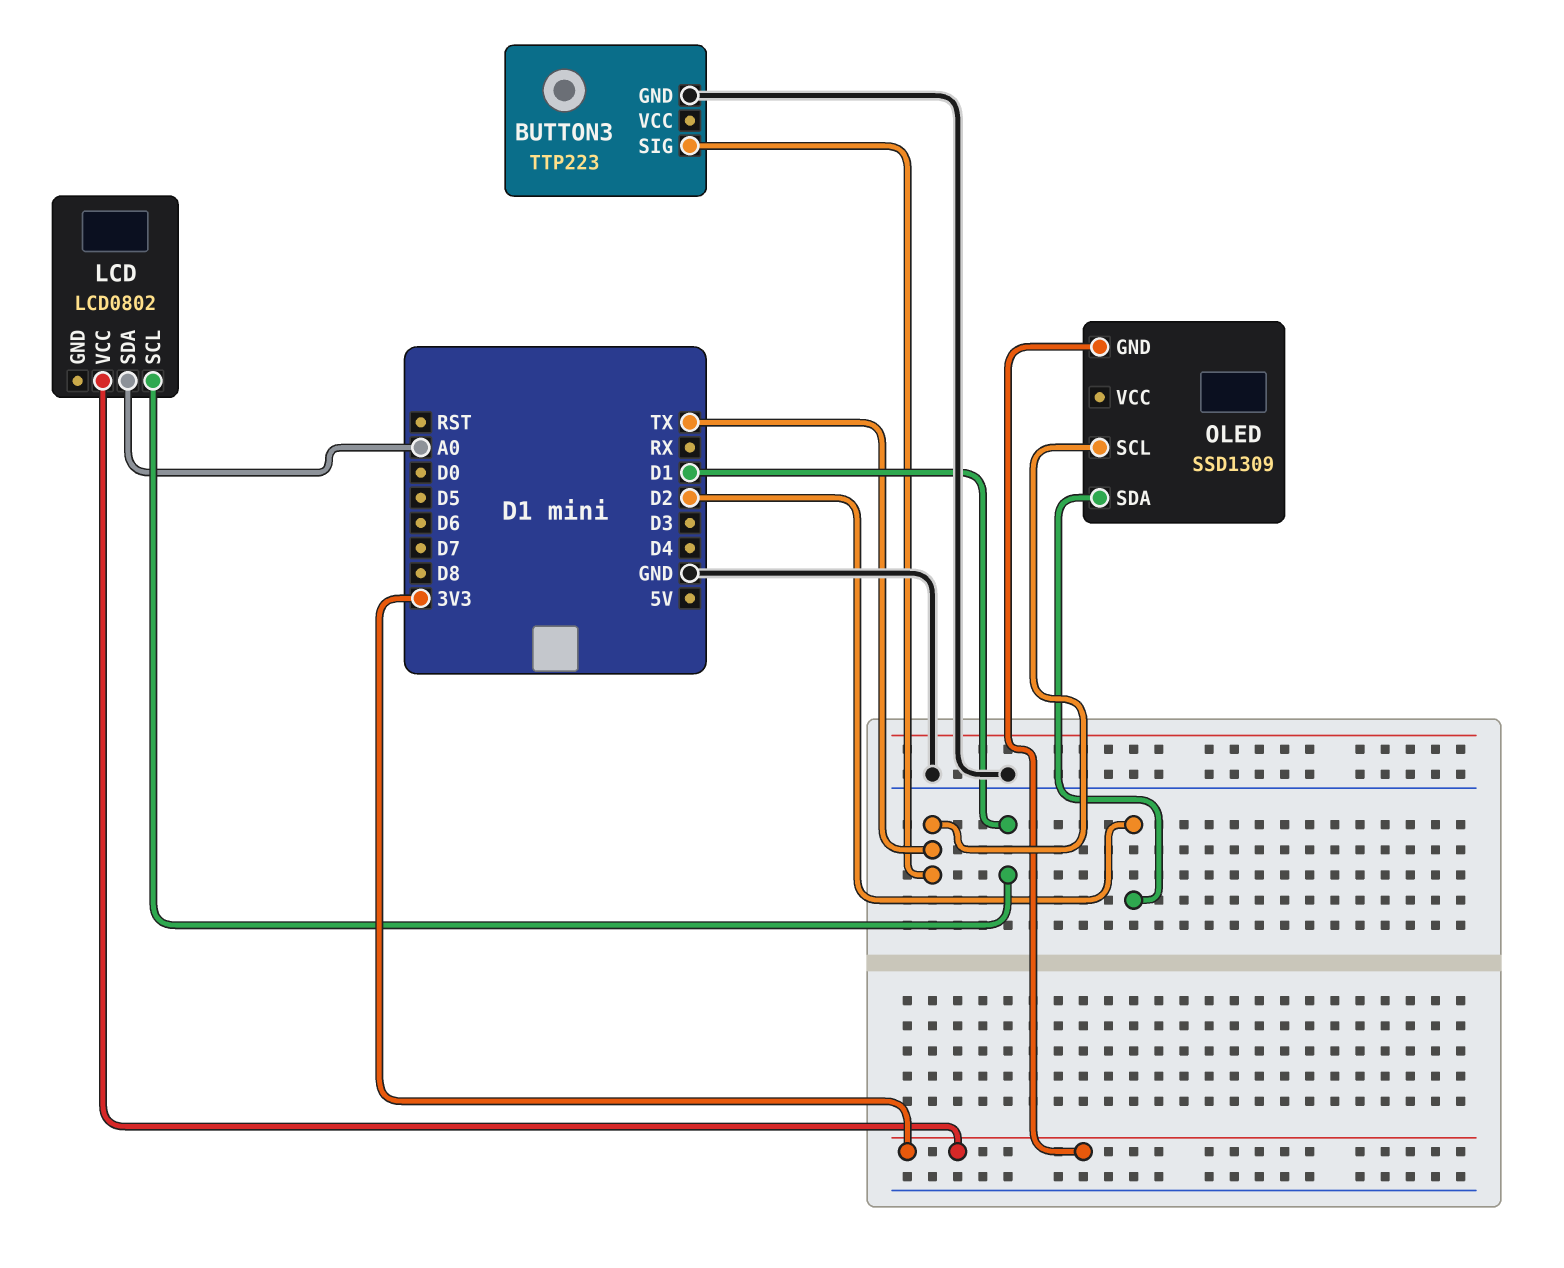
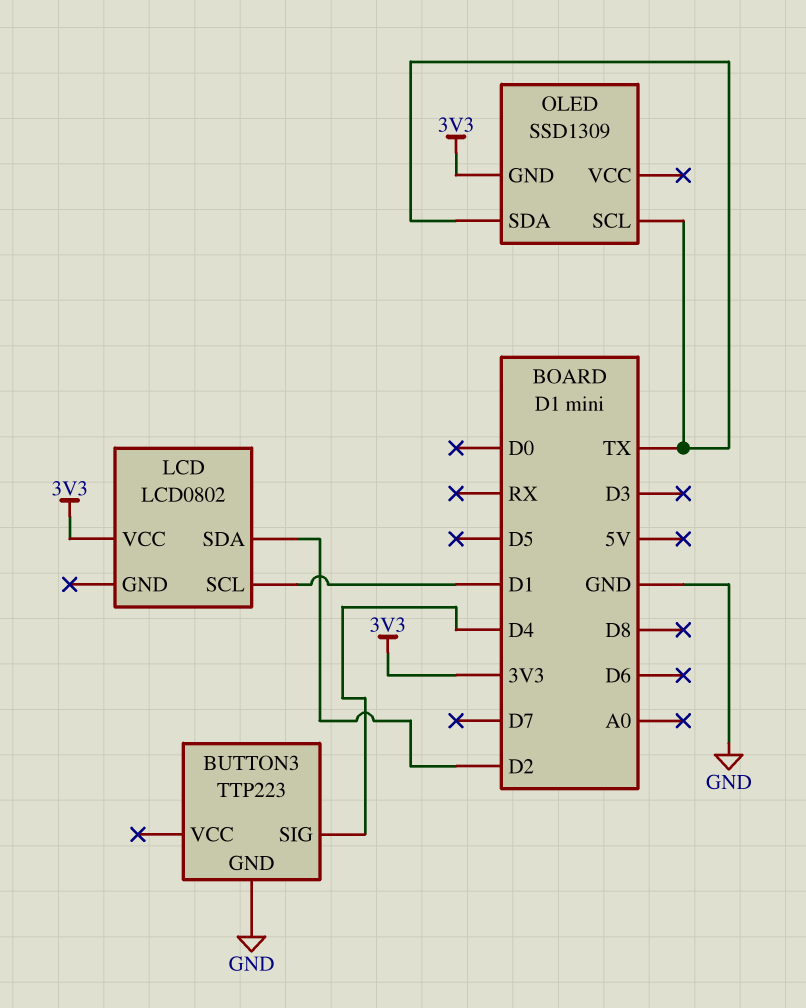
BUTTON3 pin SIG: TX -> D4
LCD pin SDA: A0 -> D2
OLED pin SDA: D2 -> TX

